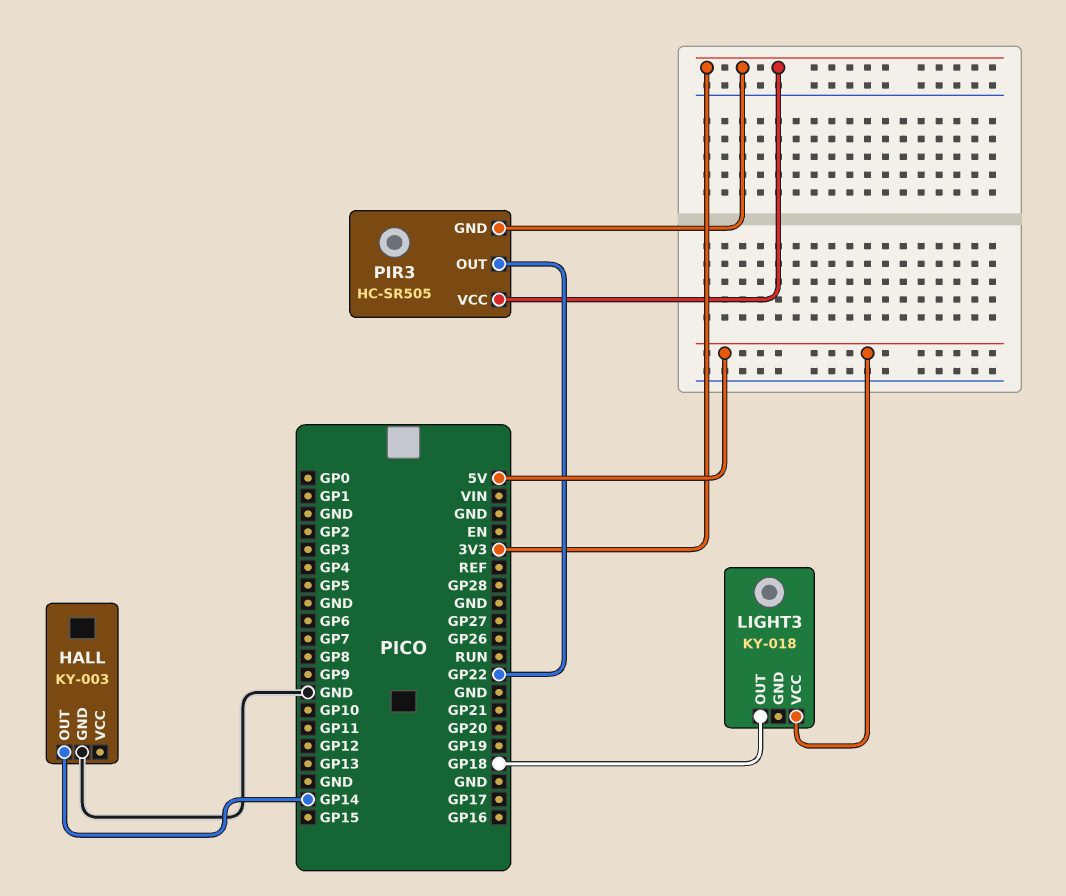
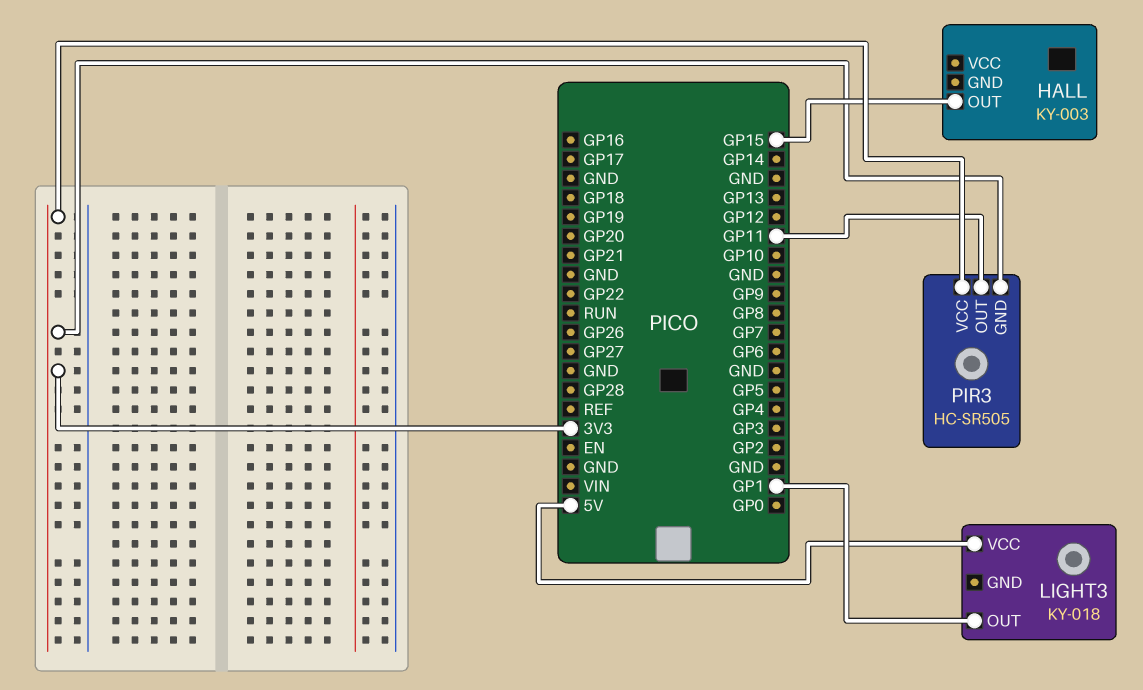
HALL pin GND: GND -> none
HALL pin OUT: GP14 -> GP15
LIGHT3 pin OUT: GP18 -> GP1
PIR3 pin OUT: GP22 -> GP11

